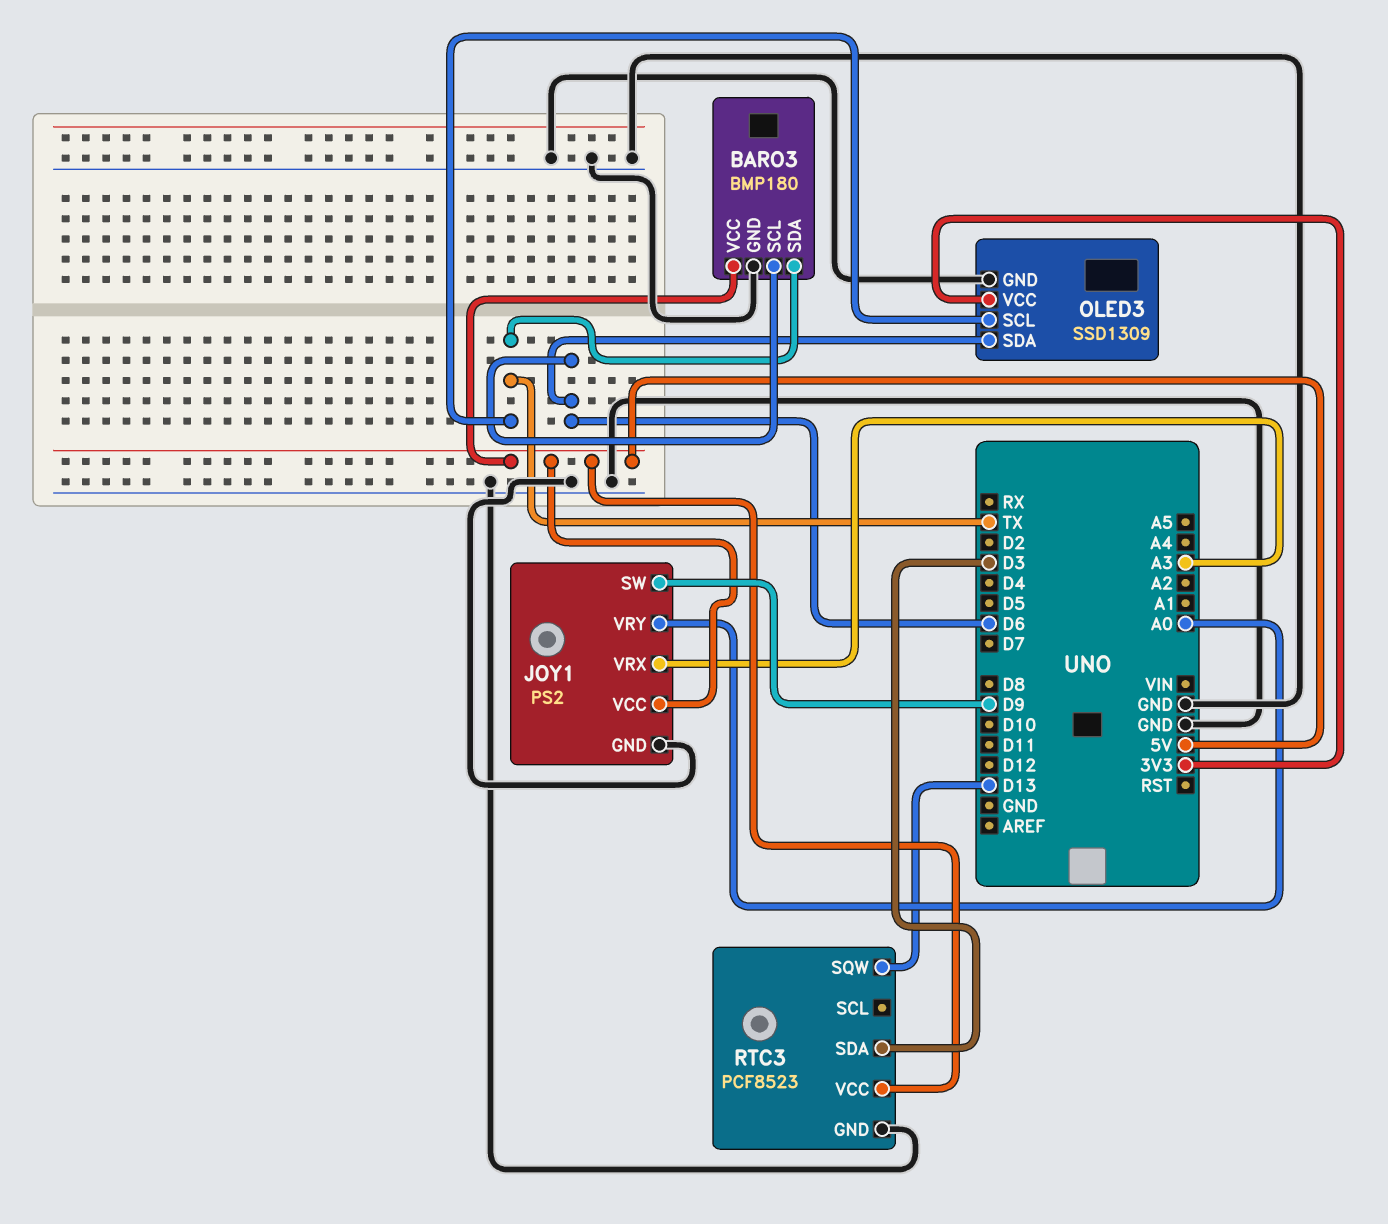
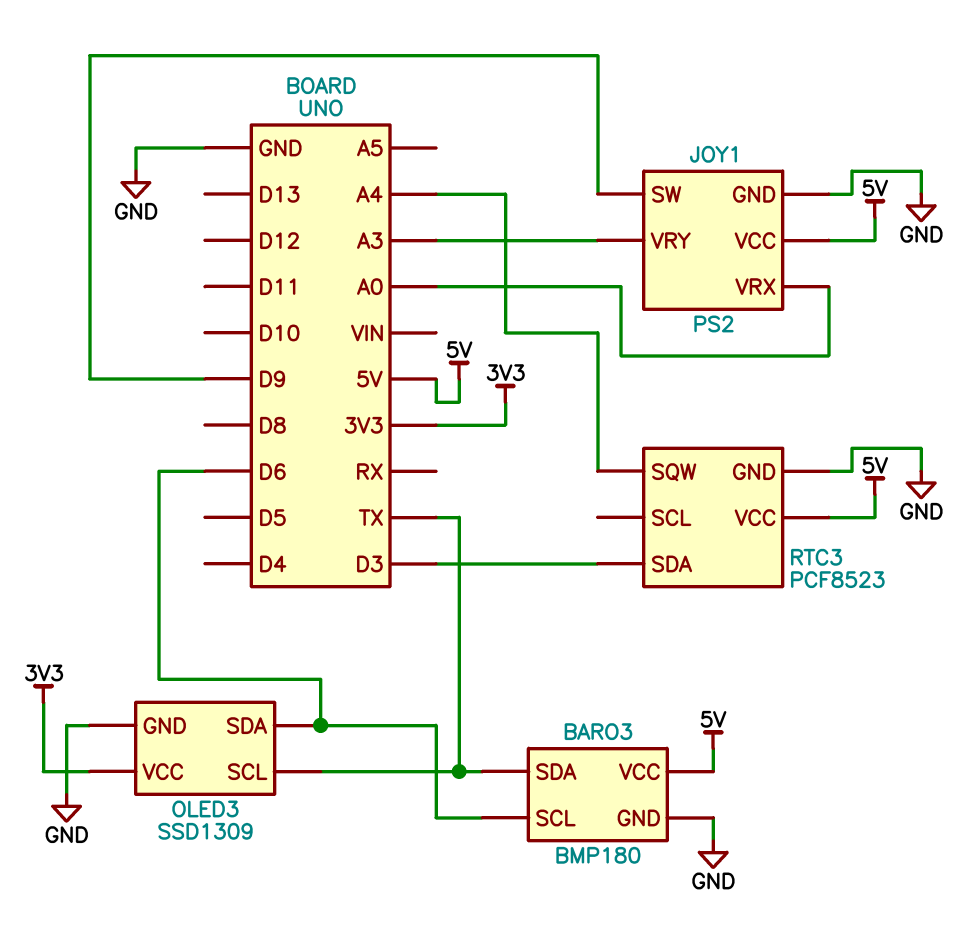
JOY1 pin VRX: A3 -> A0
JOY1 pin VRY: A0 -> A3
RTC3 pin SQW: D13 -> A4

